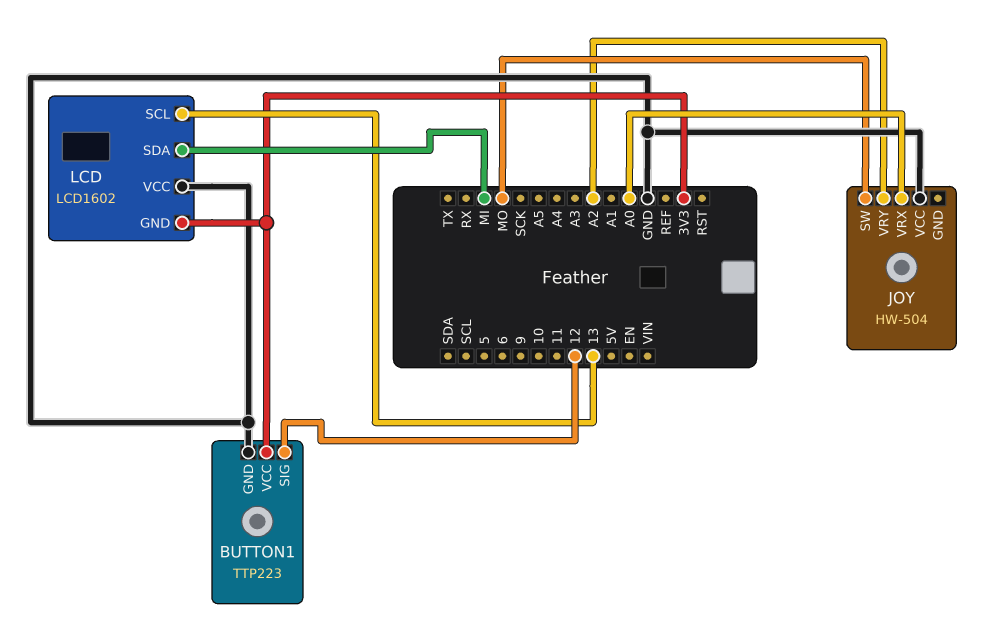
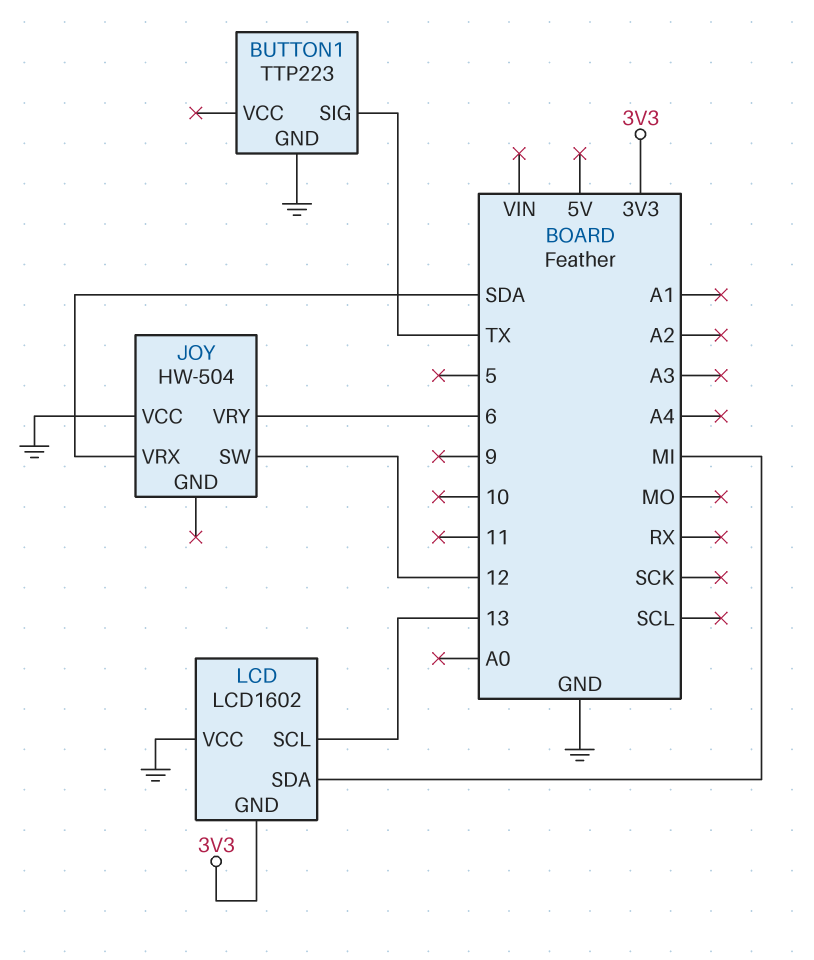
BUTTON1 pin SIG: 12 -> TX
BUTTON1 pin VCC: 3V3 -> none
JOY pin SW: MO -> 12
JOY pin VRX: A0 -> SDA
JOY pin VRY: A2 -> 6

